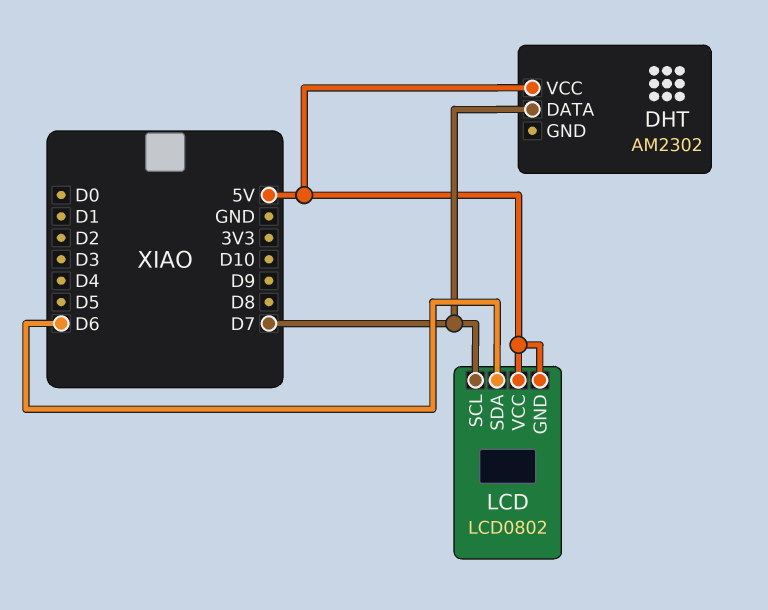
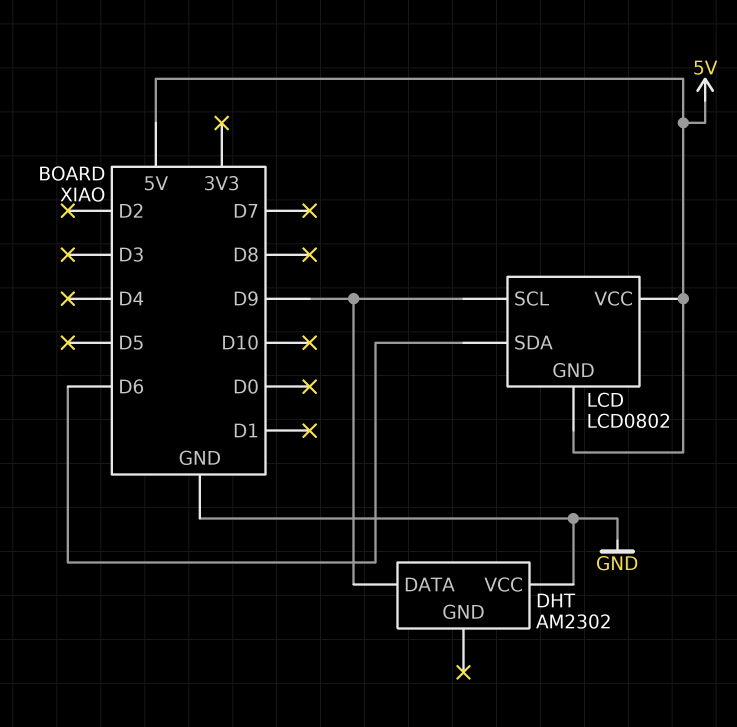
DHT pin DATA: D7 -> D9
DHT pin VCC: 5V -> GND
LCD pin SCL: D7 -> D9

